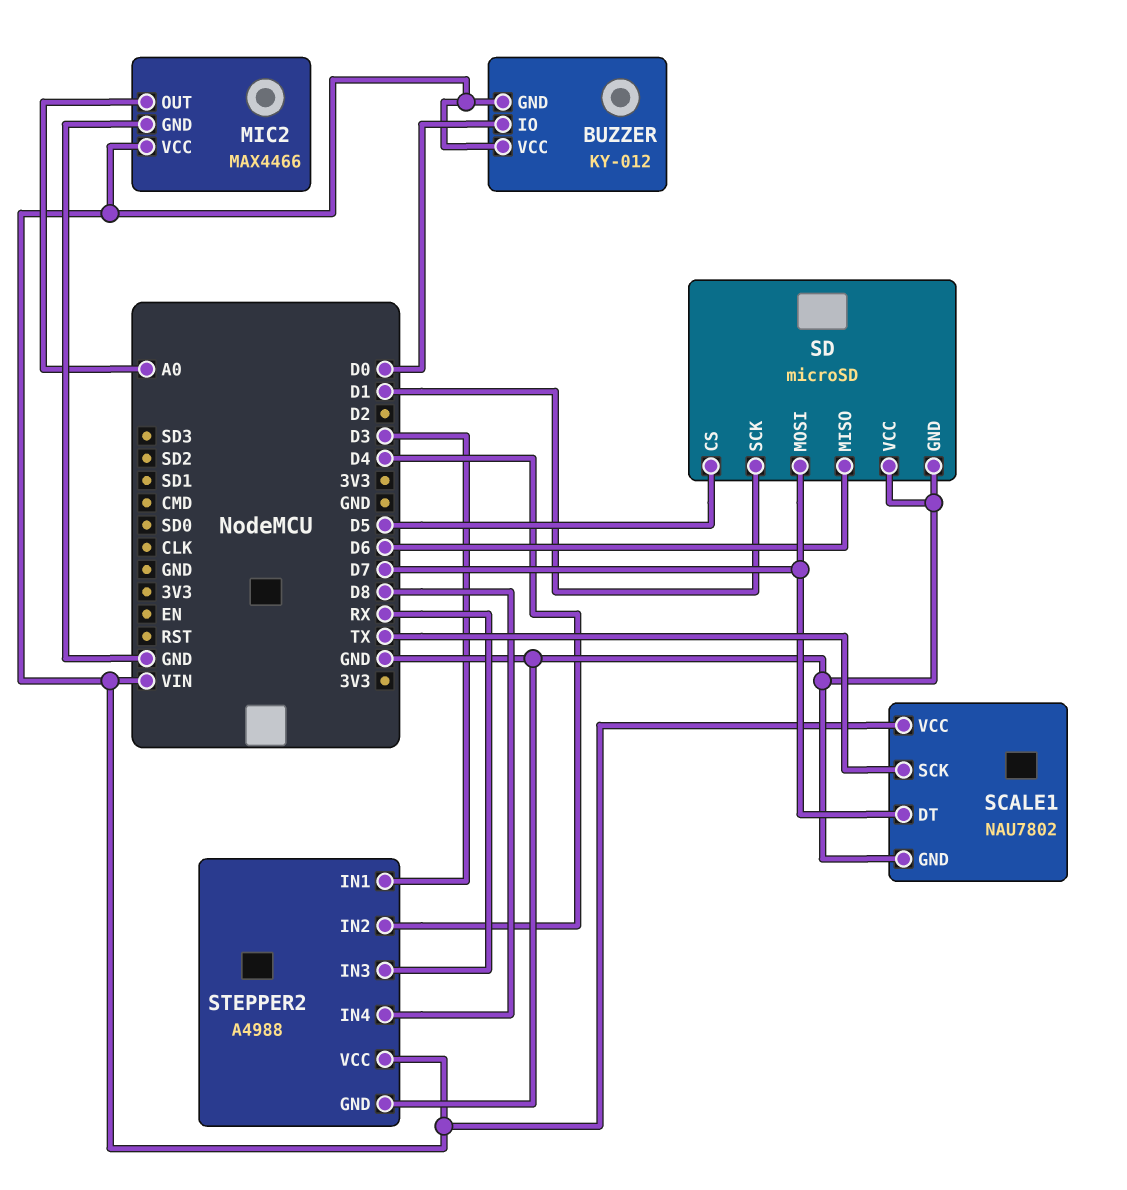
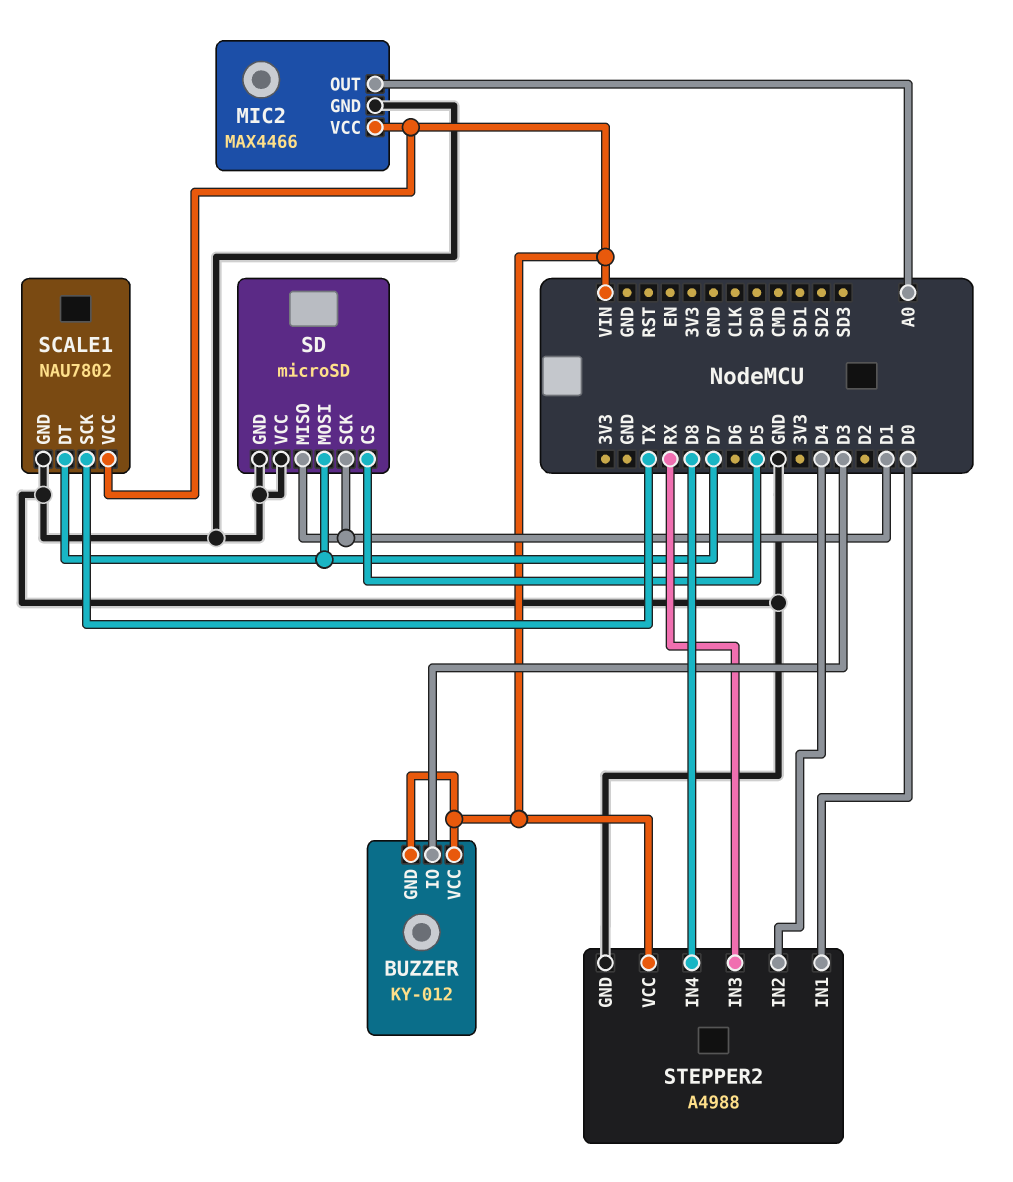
BUZZER pin IO: D0 -> D3
SD pin MISO: D6 -> D1
STEPPER2 pin IN1: D3 -> D0

